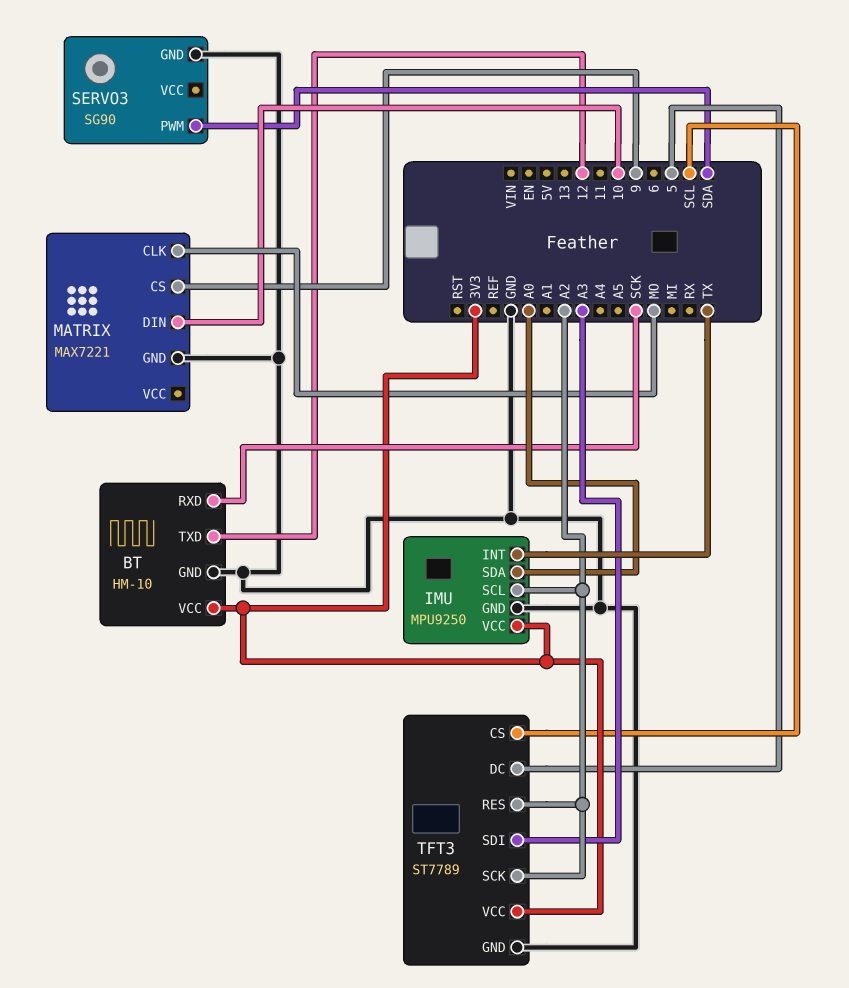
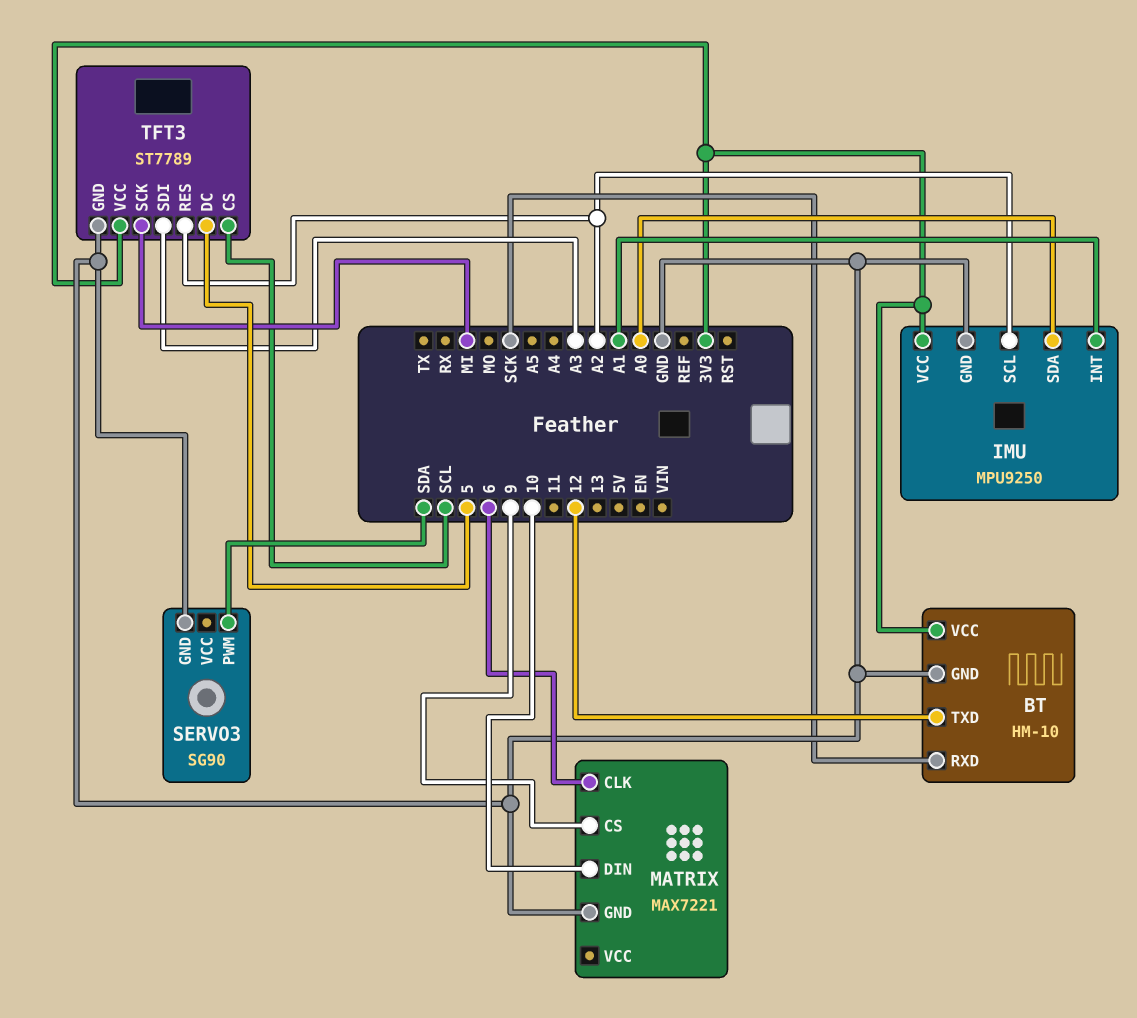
IMU pin INT: TX -> A1
MATRIX pin CLK: MO -> 6
TFT3 pin SCK: A2 -> MI

